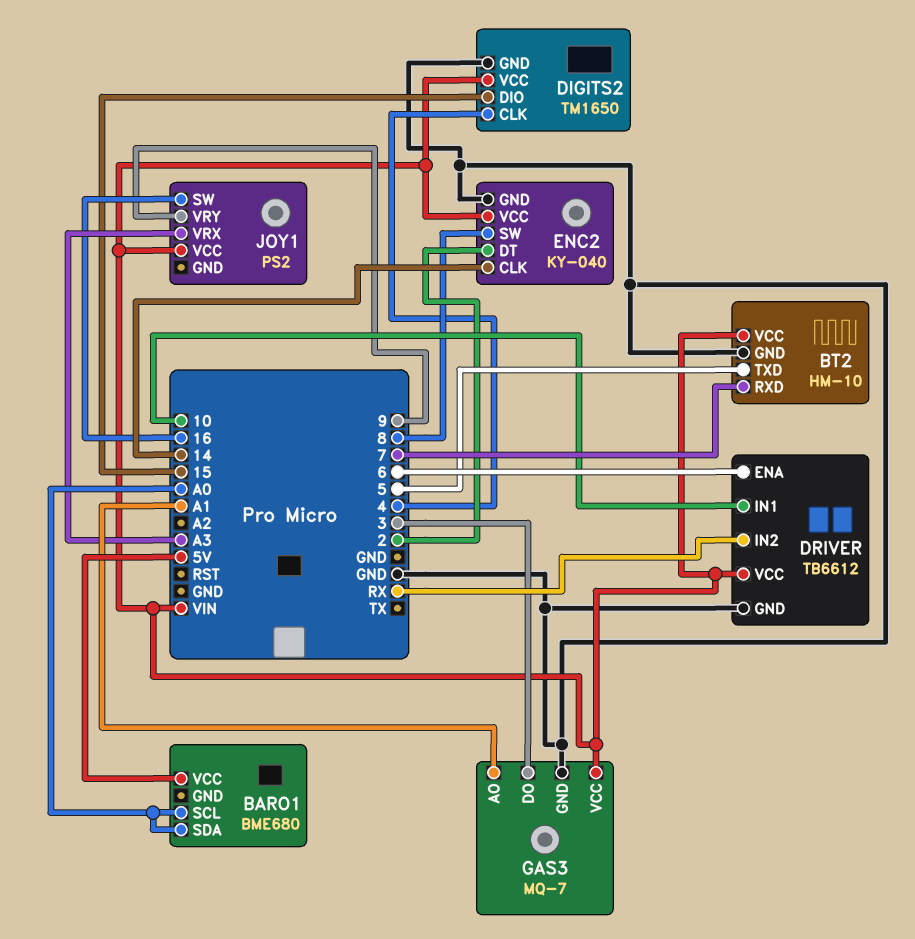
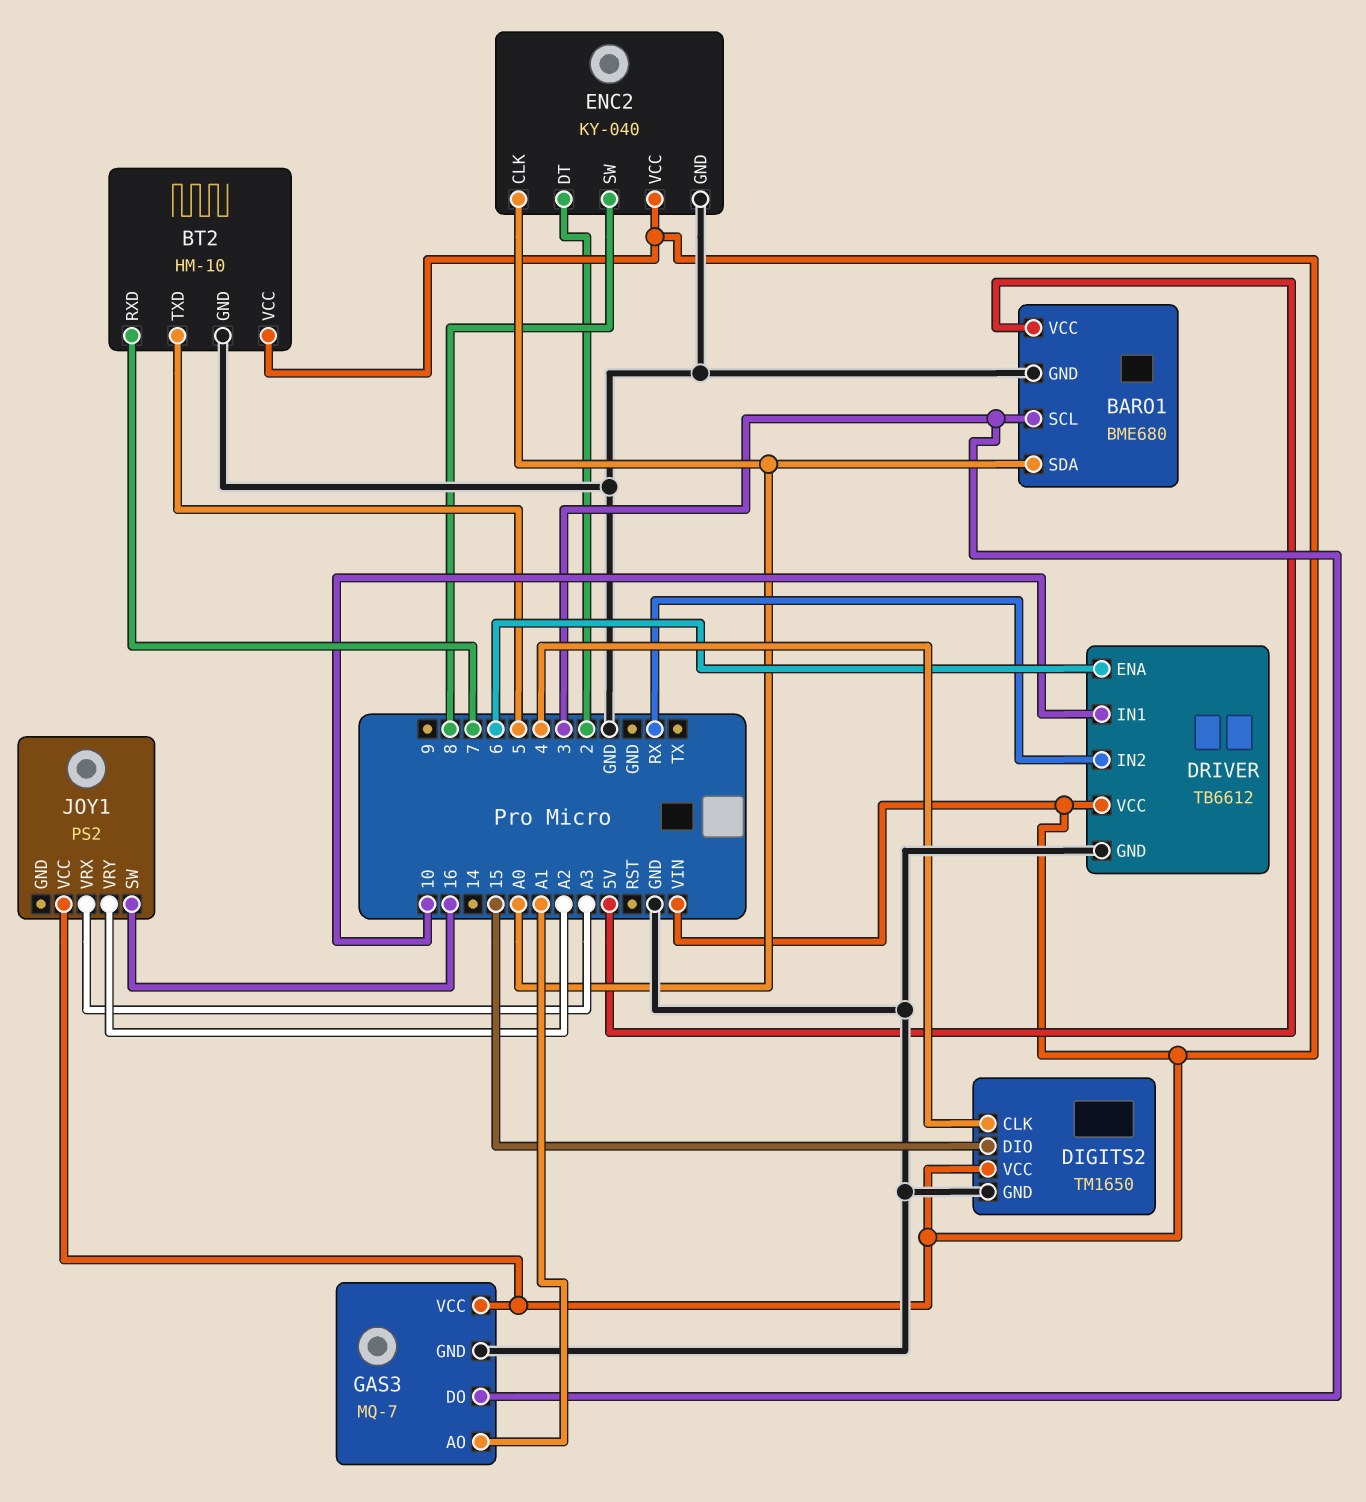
BARO1 pin GND: none -> GND
BARO1 pin SCL: A0 -> 3
ENC2 pin CLK: 14 -> A0
JOY1 pin VRY: 9 -> A2

